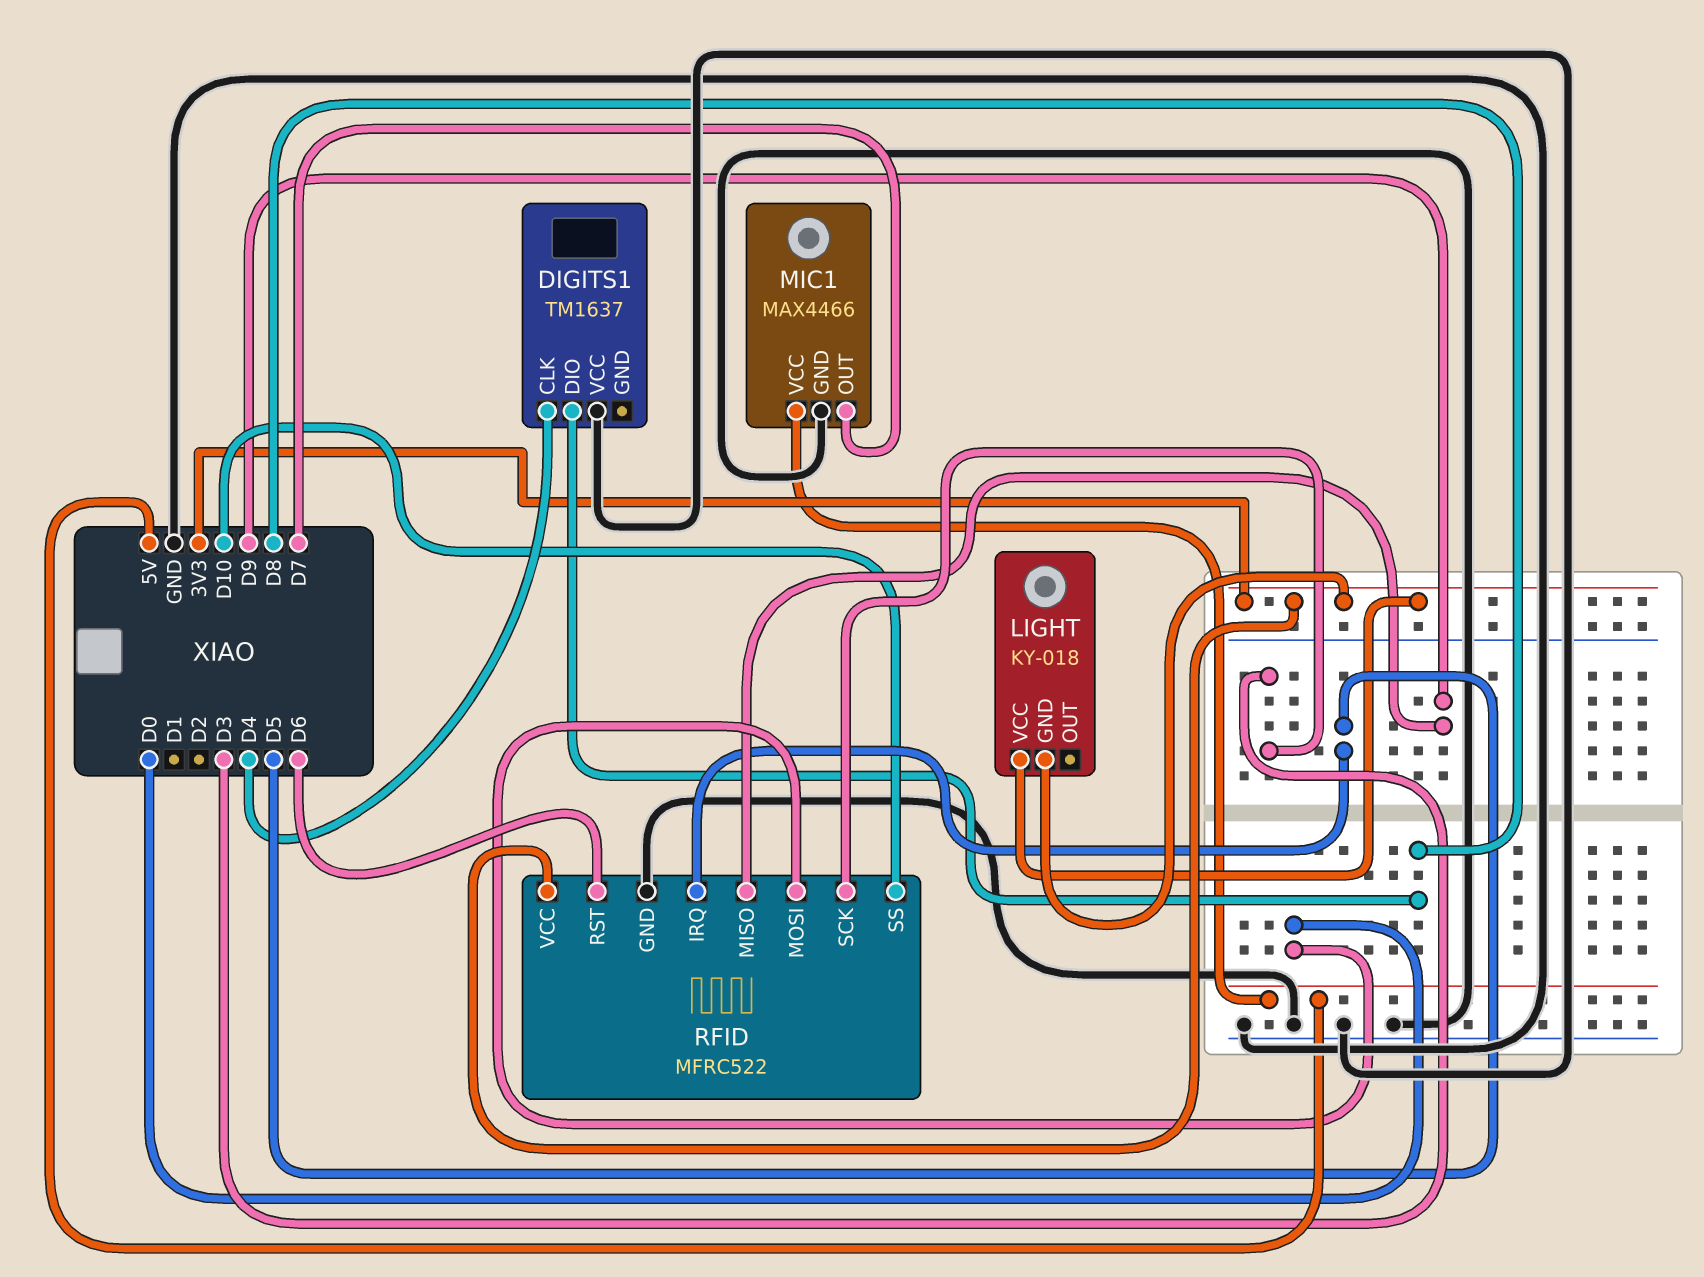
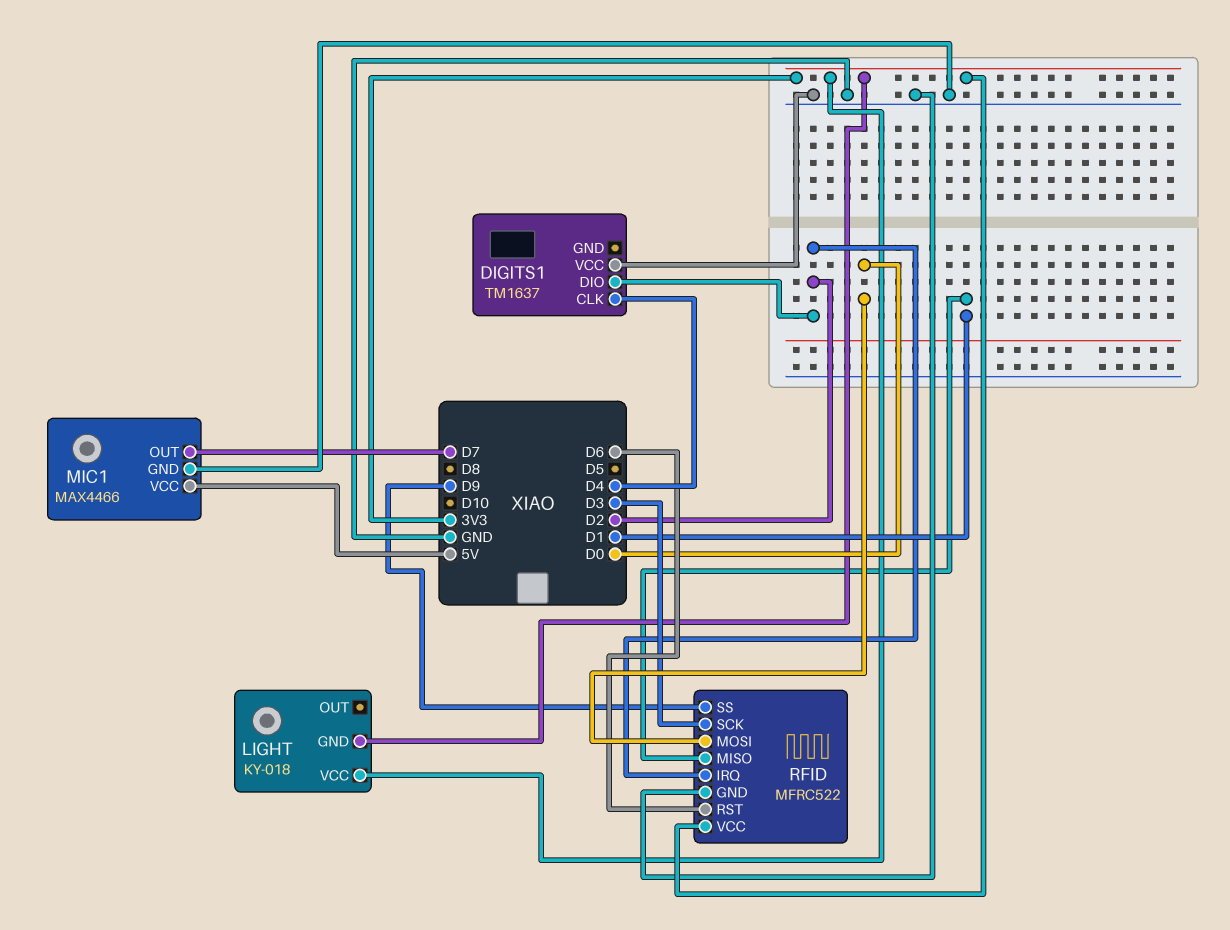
DIGITS1 pin DIO: D8 -> D2
RFID pin IRQ: D5 -> D2
RFID pin MISO: D9 -> D1
RFID pin SS: D10 -> D9

